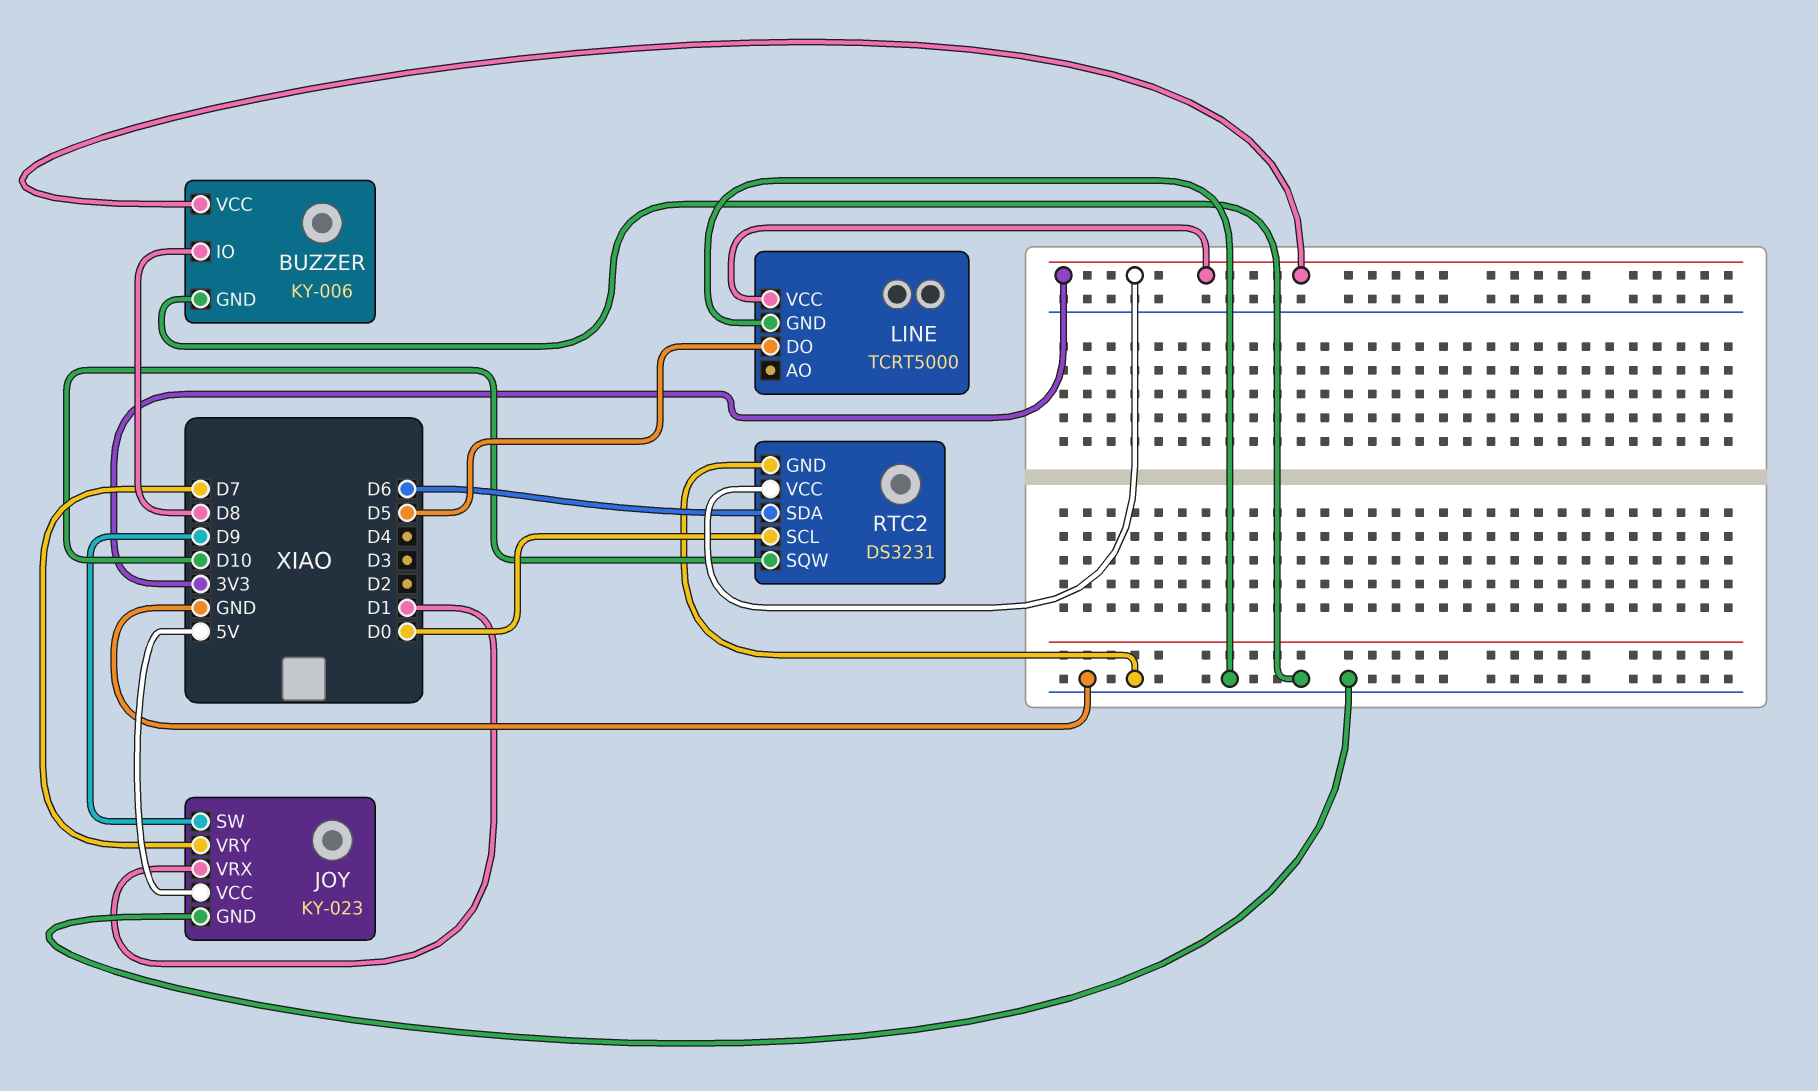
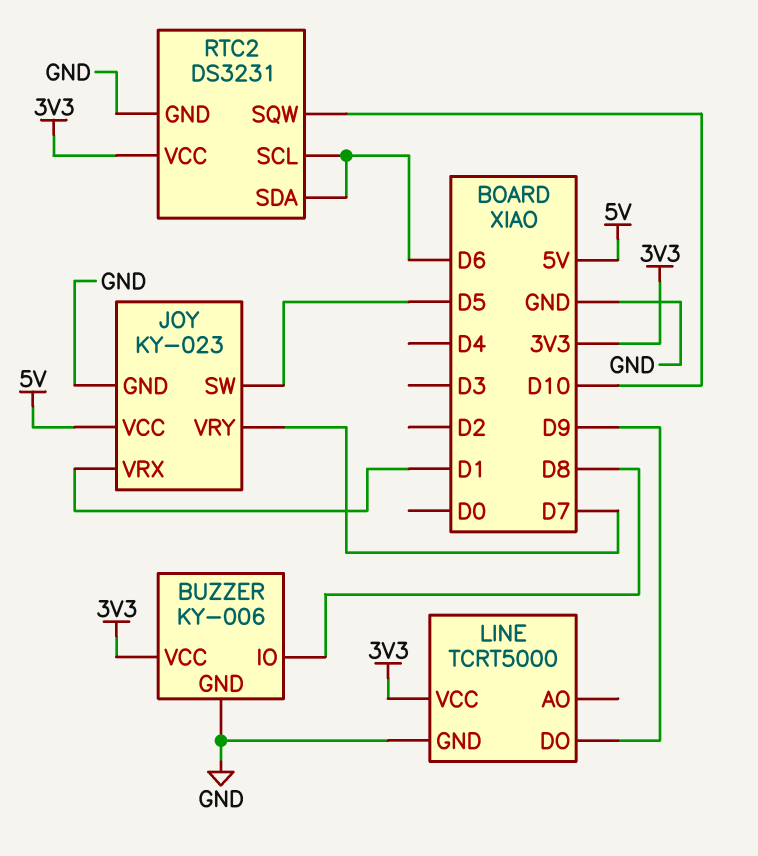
JOY pin SW: D9 -> D5
LINE pin DO: D5 -> D9
RTC2 pin SCL: D0 -> D6

